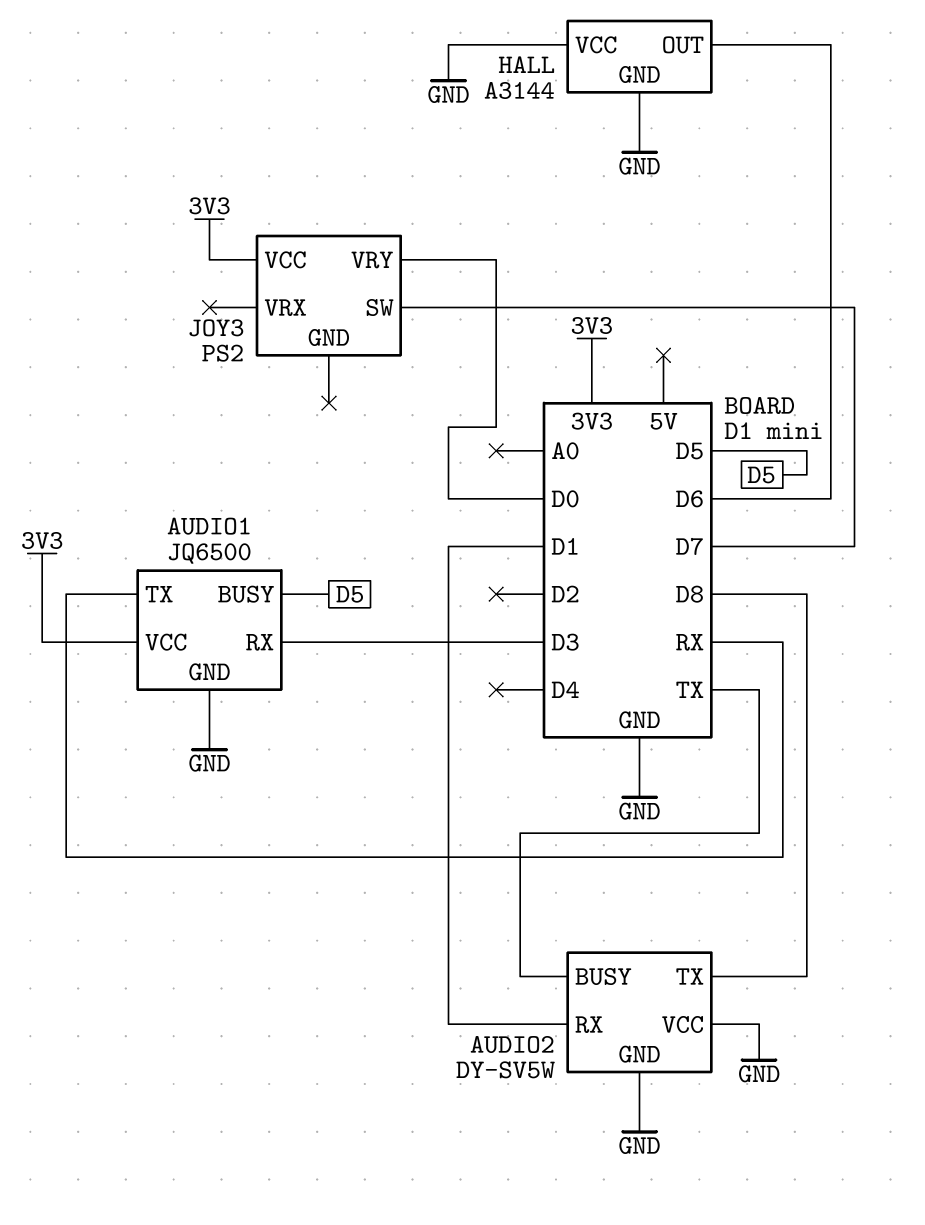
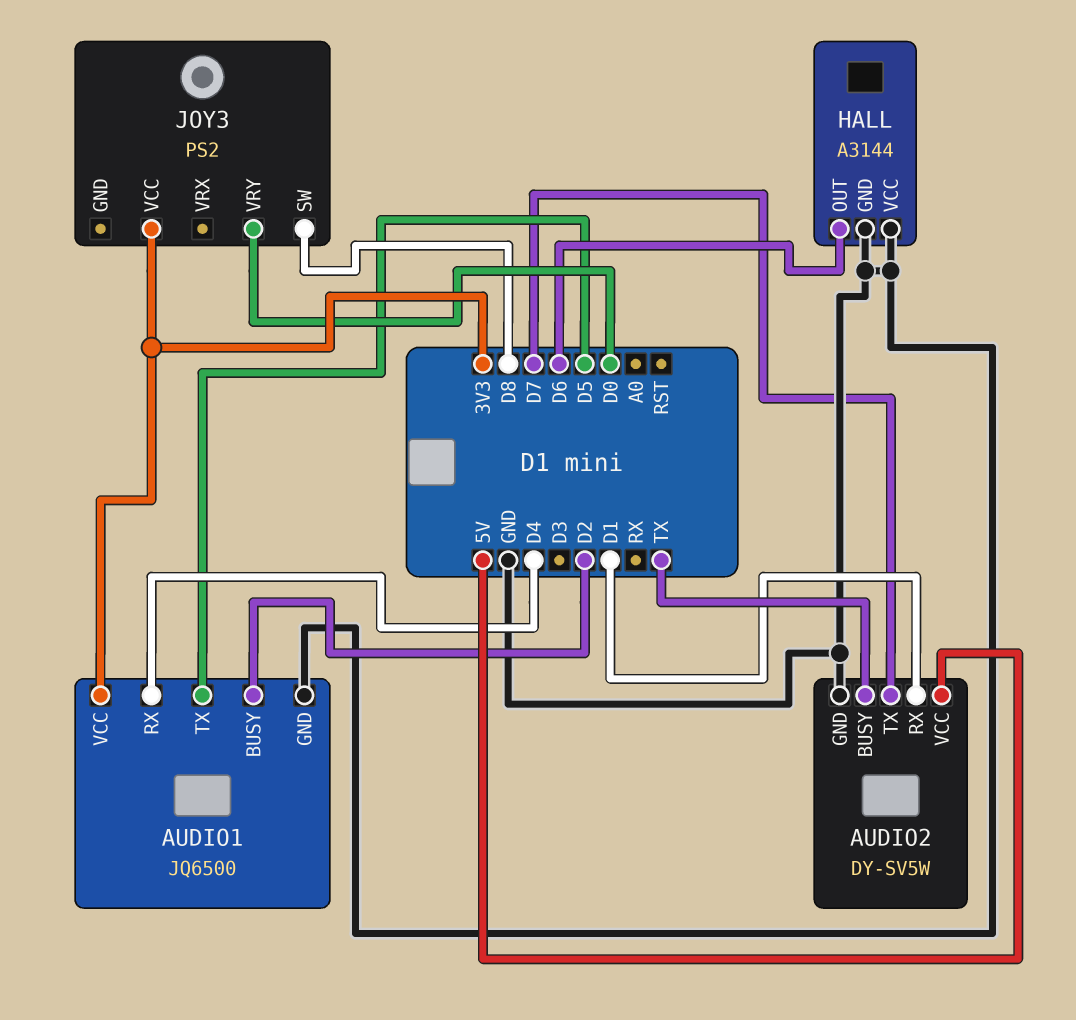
AUDIO1 pin BUSY: D5 -> D2
AUDIO1 pin RX: D3 -> D4
AUDIO1 pin TX: RX -> D5
AUDIO2 pin TX: D8 -> D7
AUDIO2 pin VCC: GND -> 5V
JOY3 pin SW: D7 -> D8

